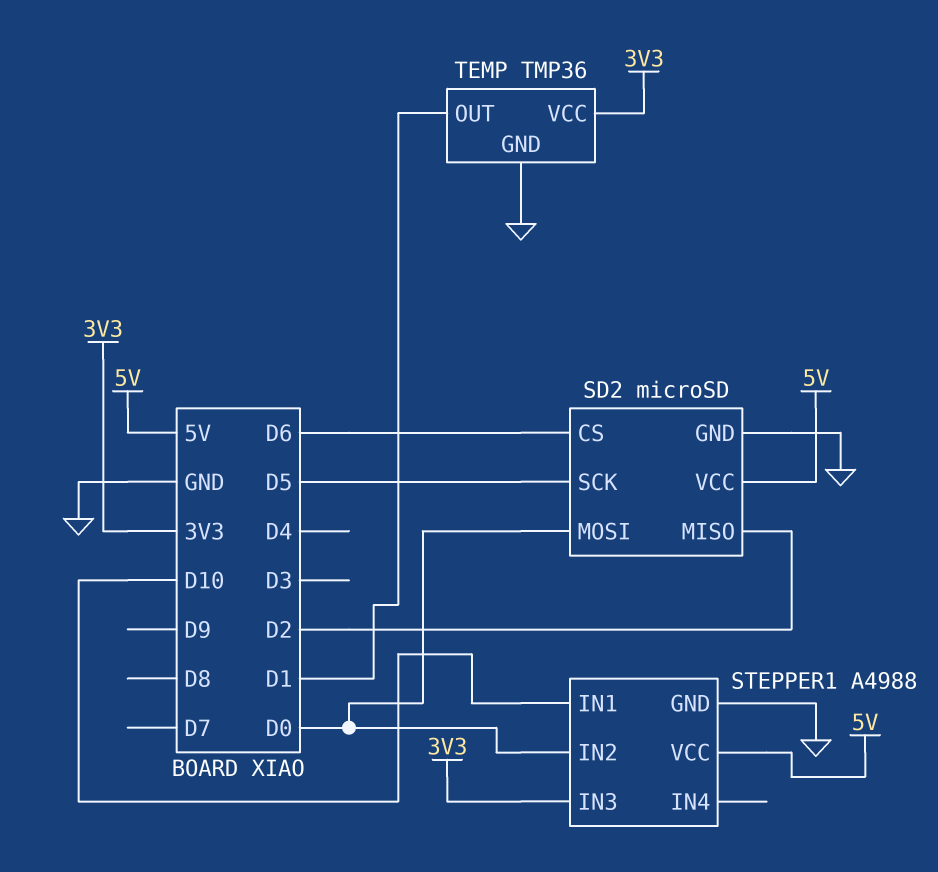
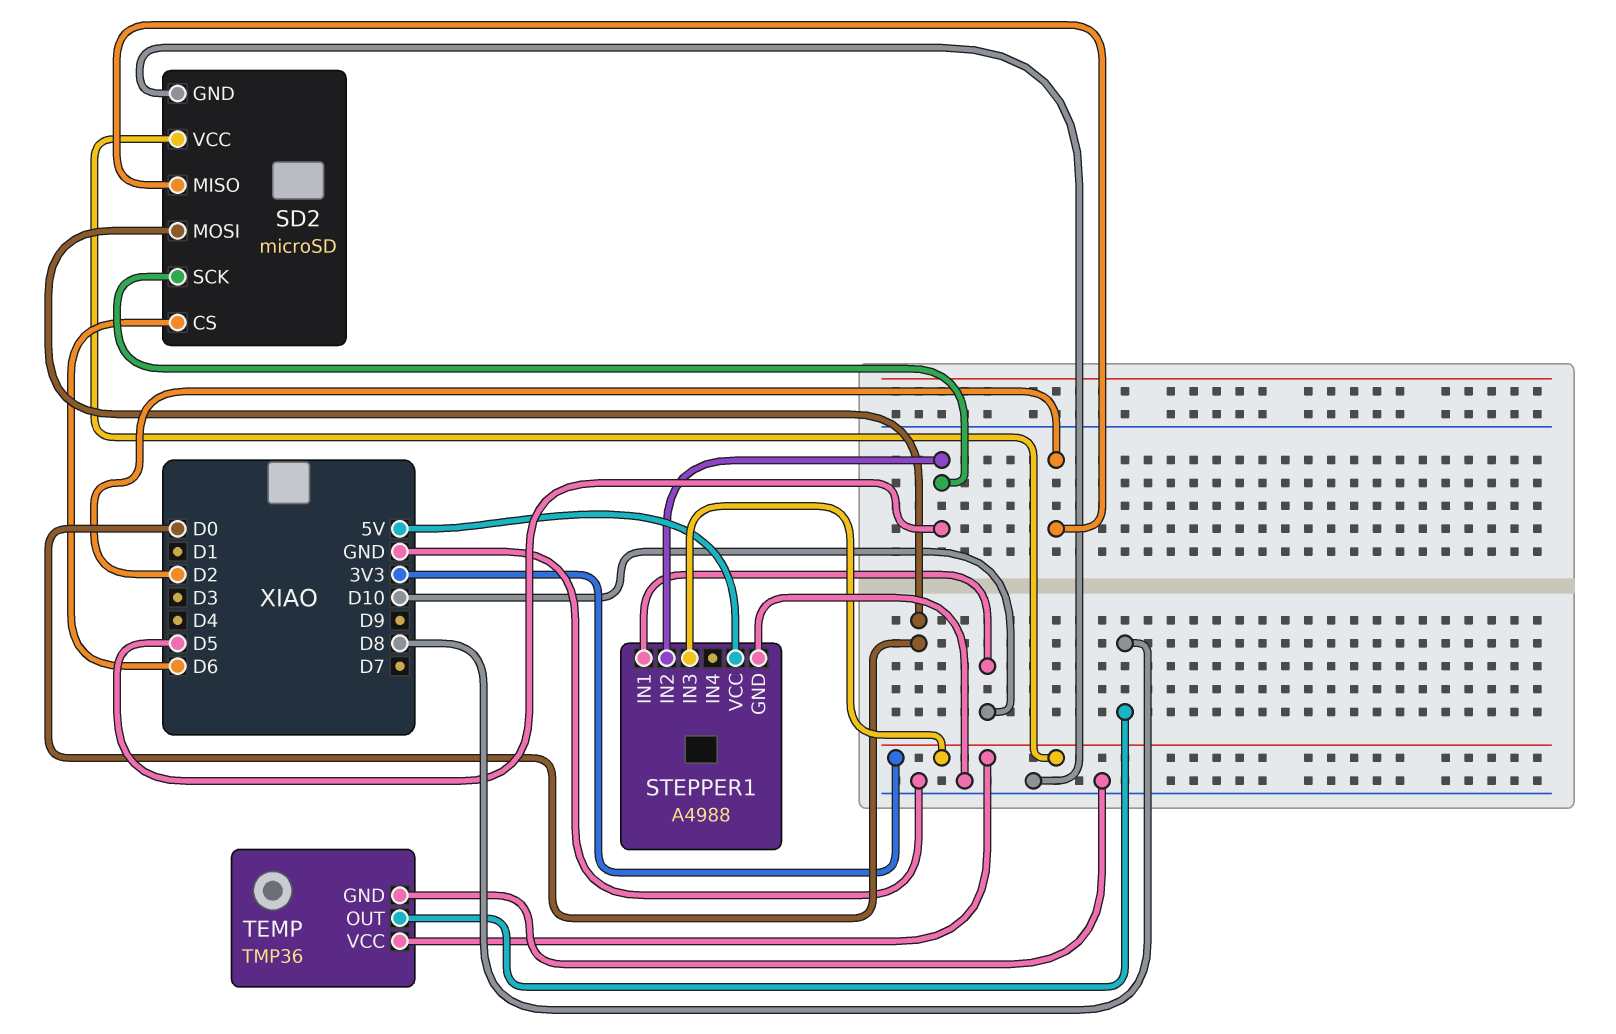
SD2 pin VCC: 5V -> 3V3
STEPPER1 pin IN2: D0 -> D5
TEMP pin OUT: D1 -> D8

